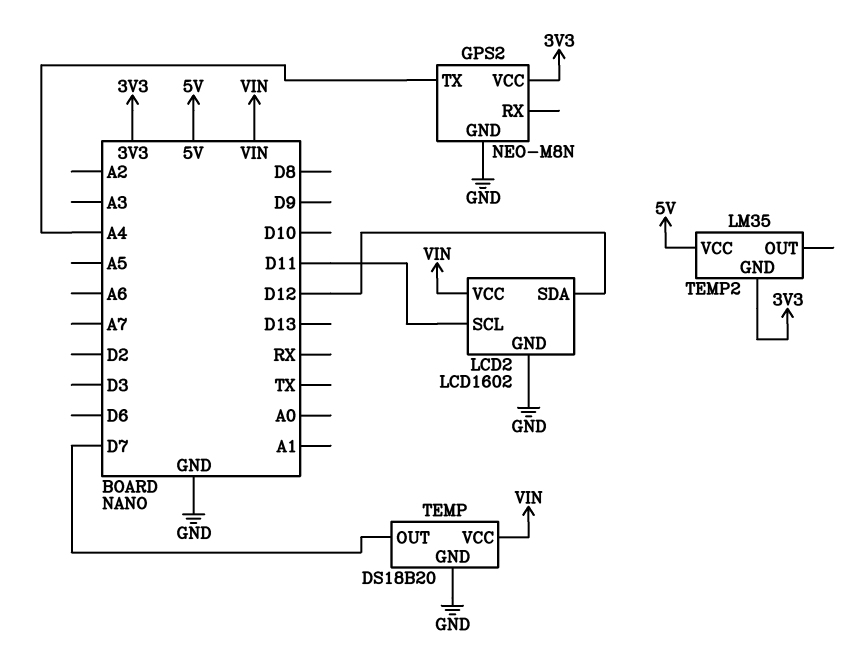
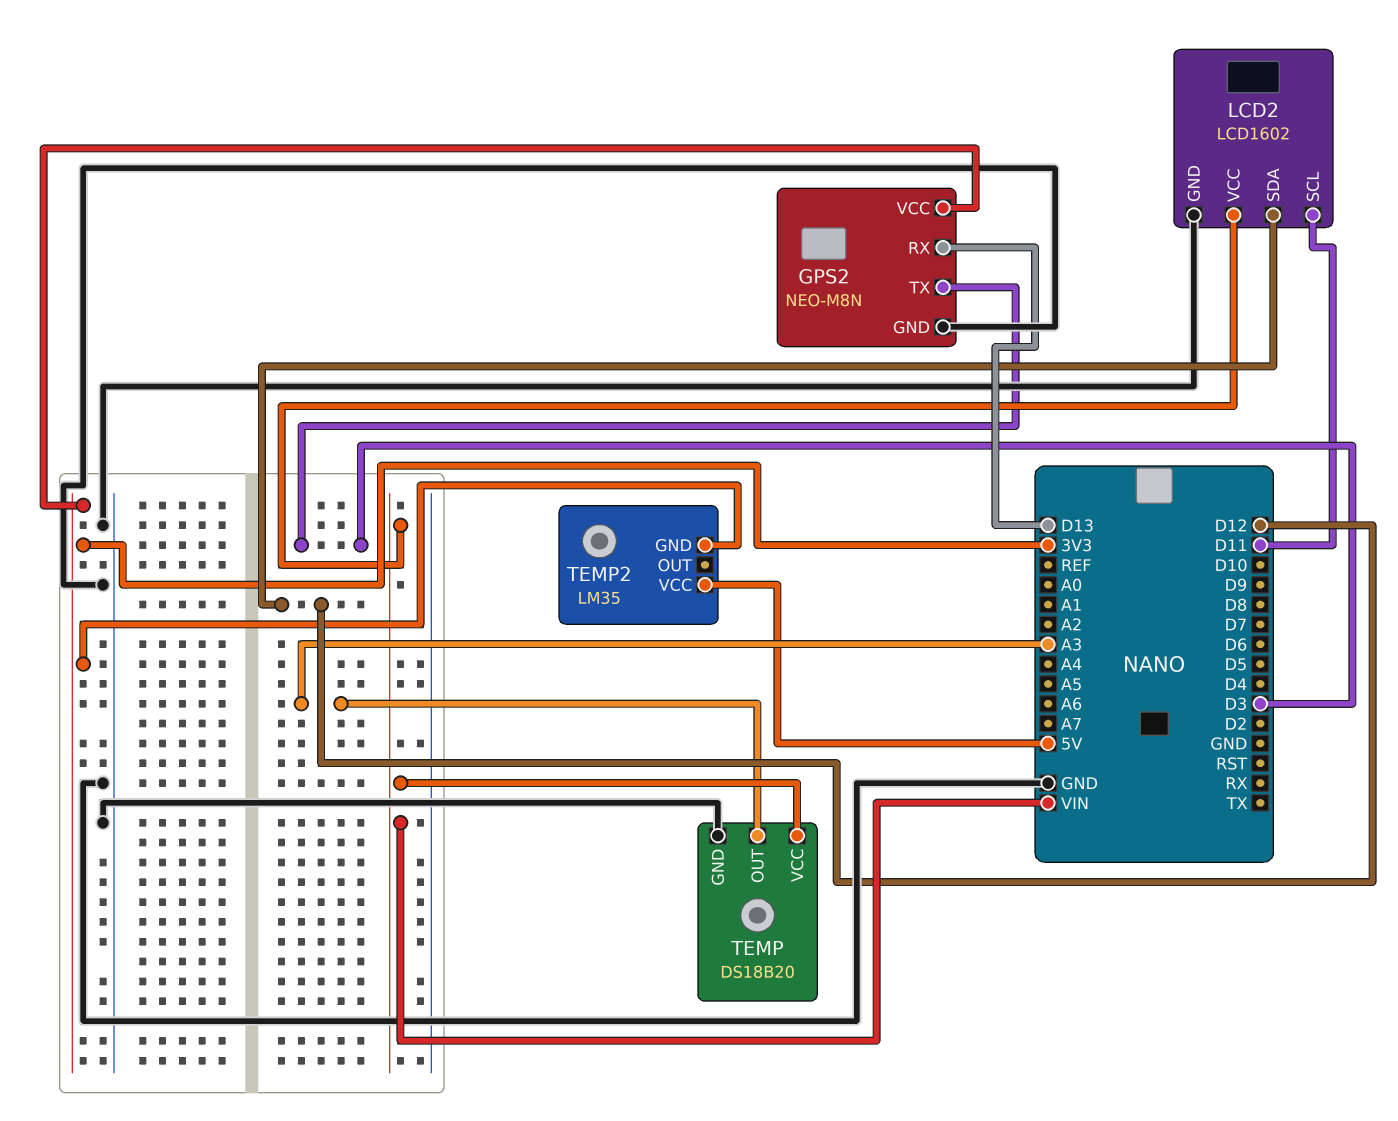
GPS2 pin RX: none -> D13
GPS2 pin TX: A4 -> D3
TEMP pin OUT: D7 -> A3

